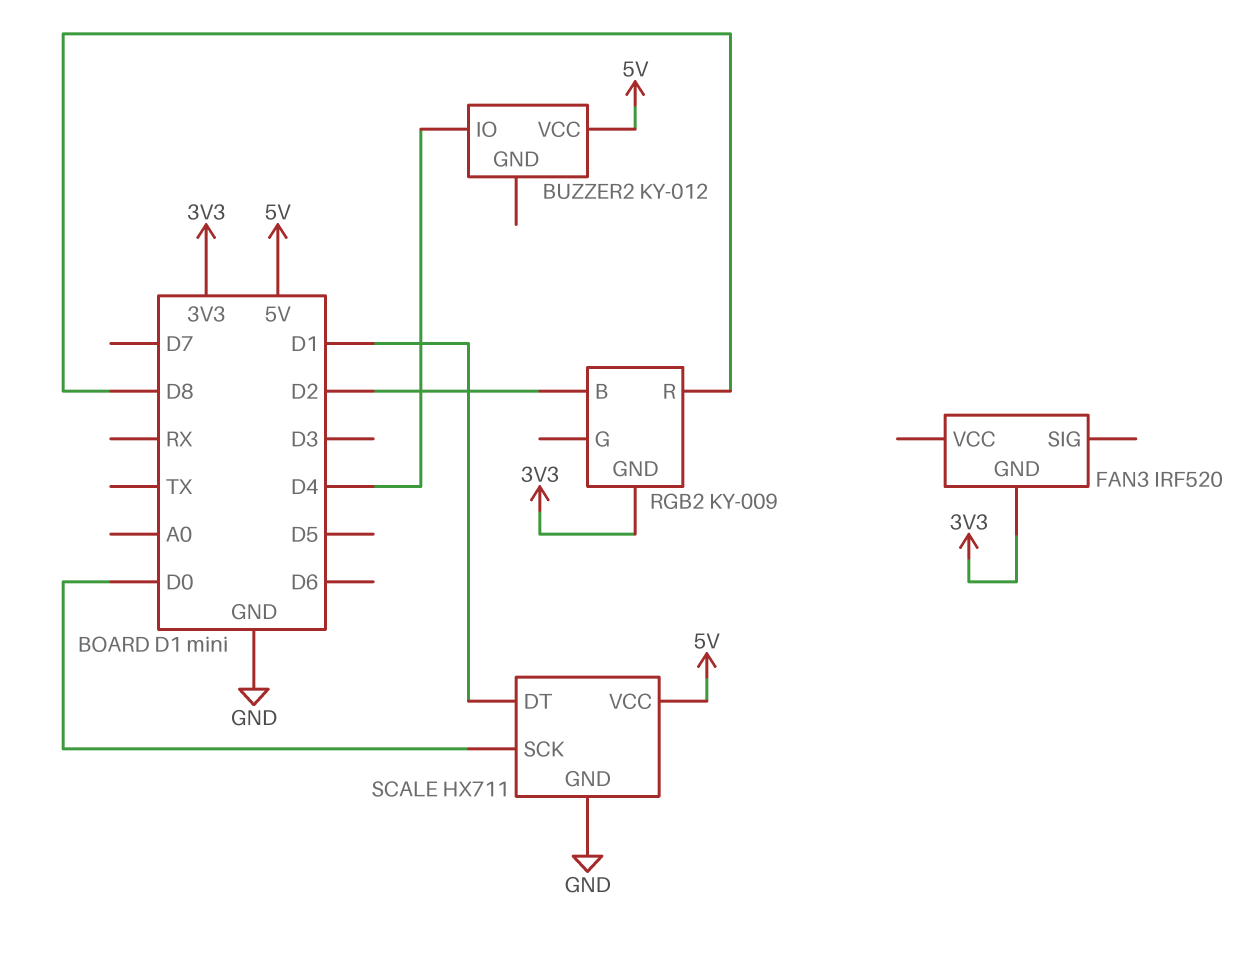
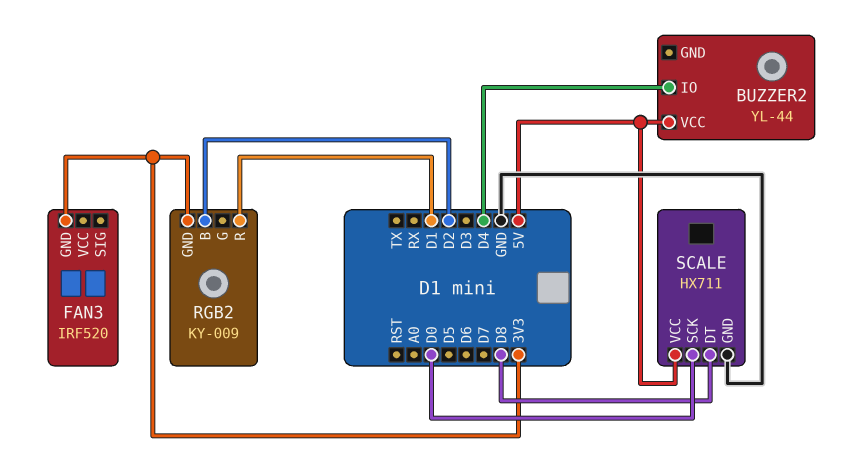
BUZZER2: KY-012 -> YL-44
RGB2 pin R: D8 -> D1
SCALE pin DT: D1 -> D8

